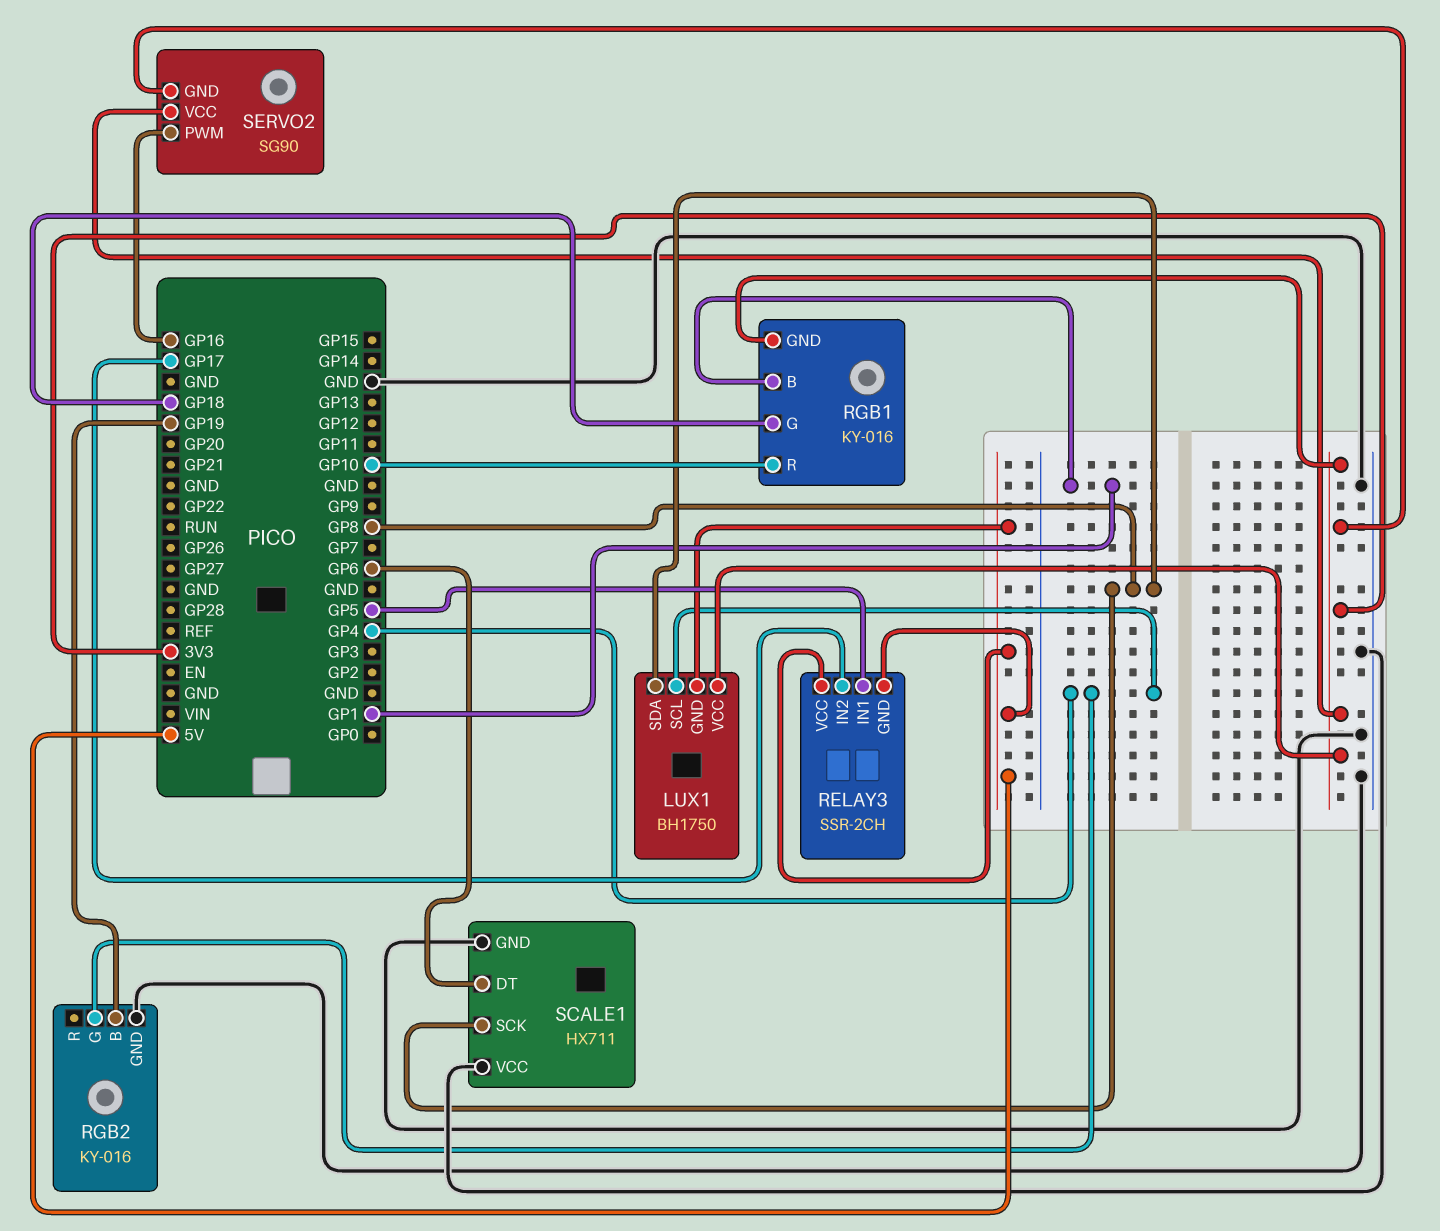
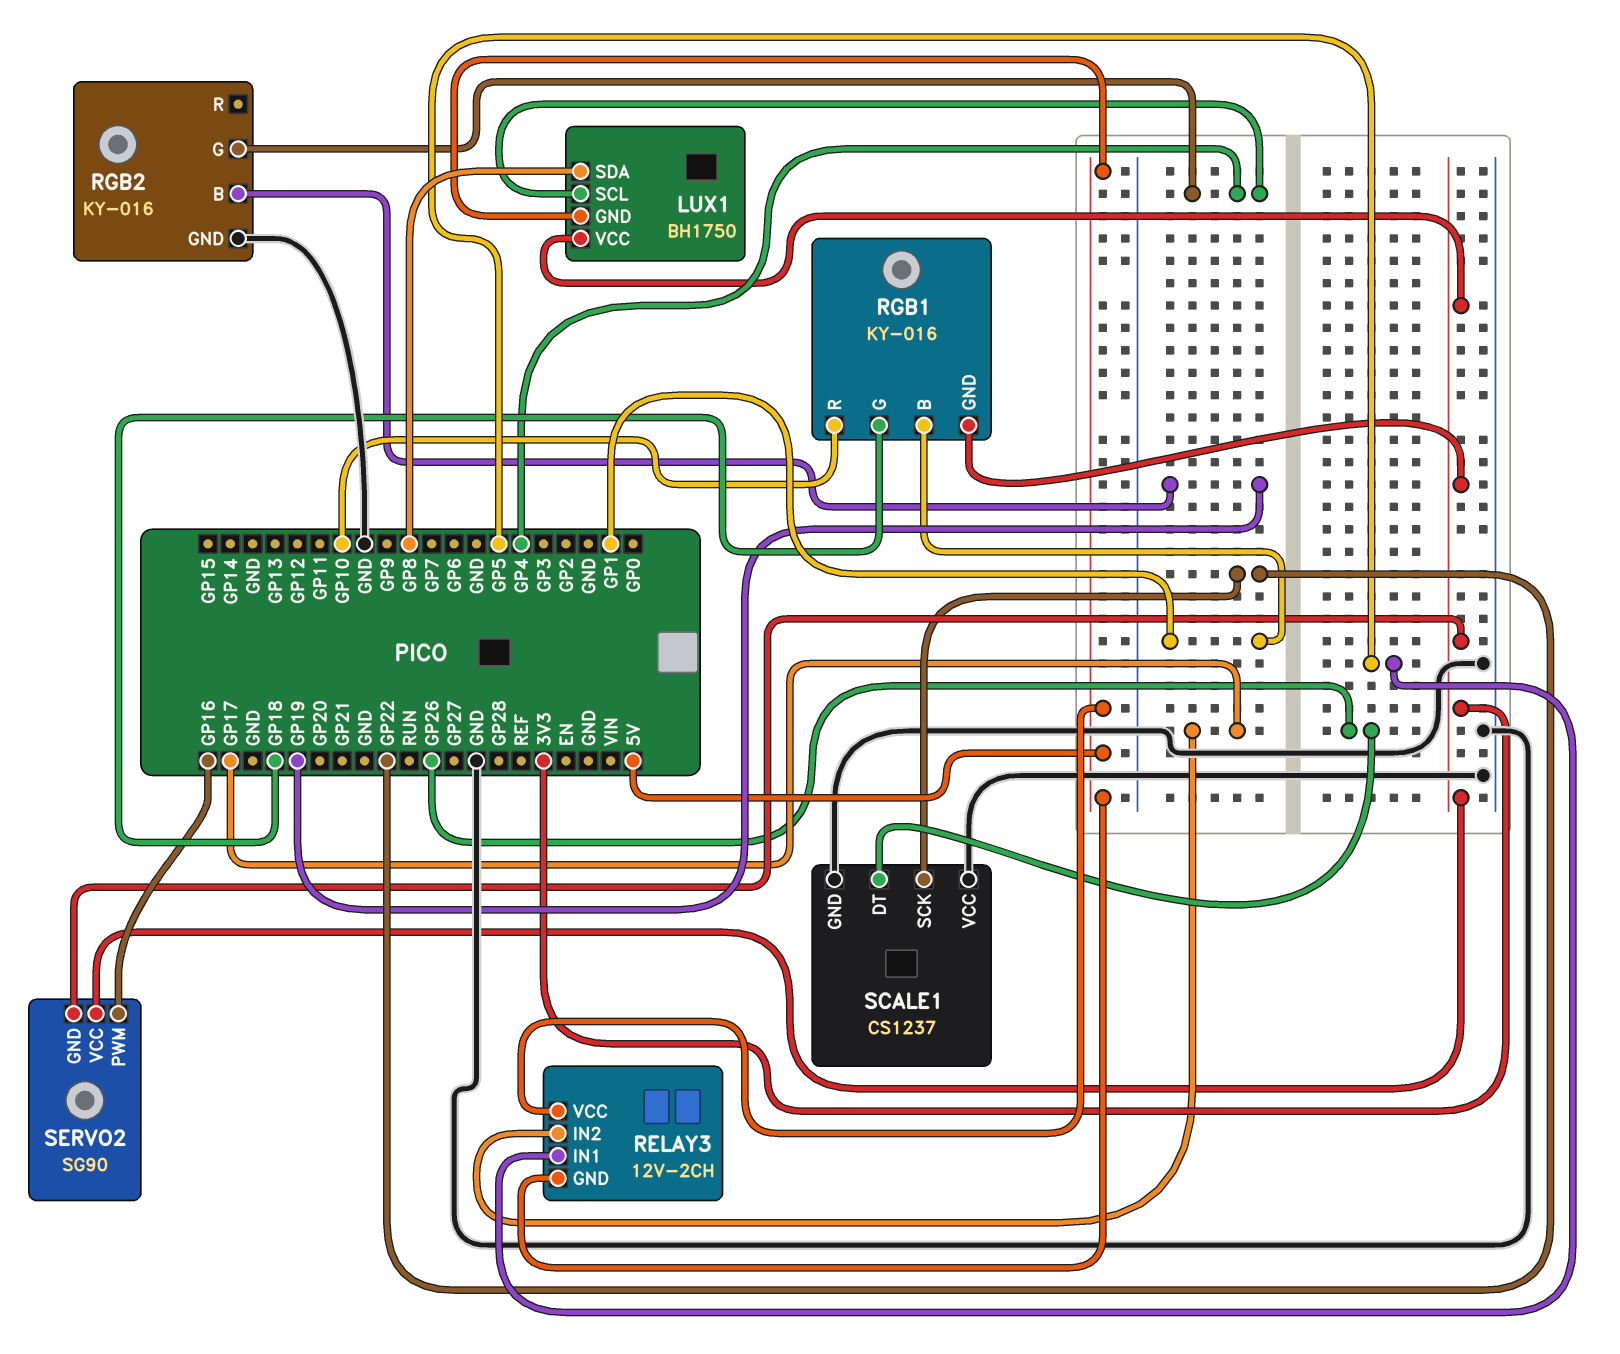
RELAY3: SSR-2CH -> 12V-2CH
SCALE1: HX711 -> CS1237
SCALE1 pin DT: GP6 -> GP26
SCALE1 pin SCK: GP8 -> GP22

